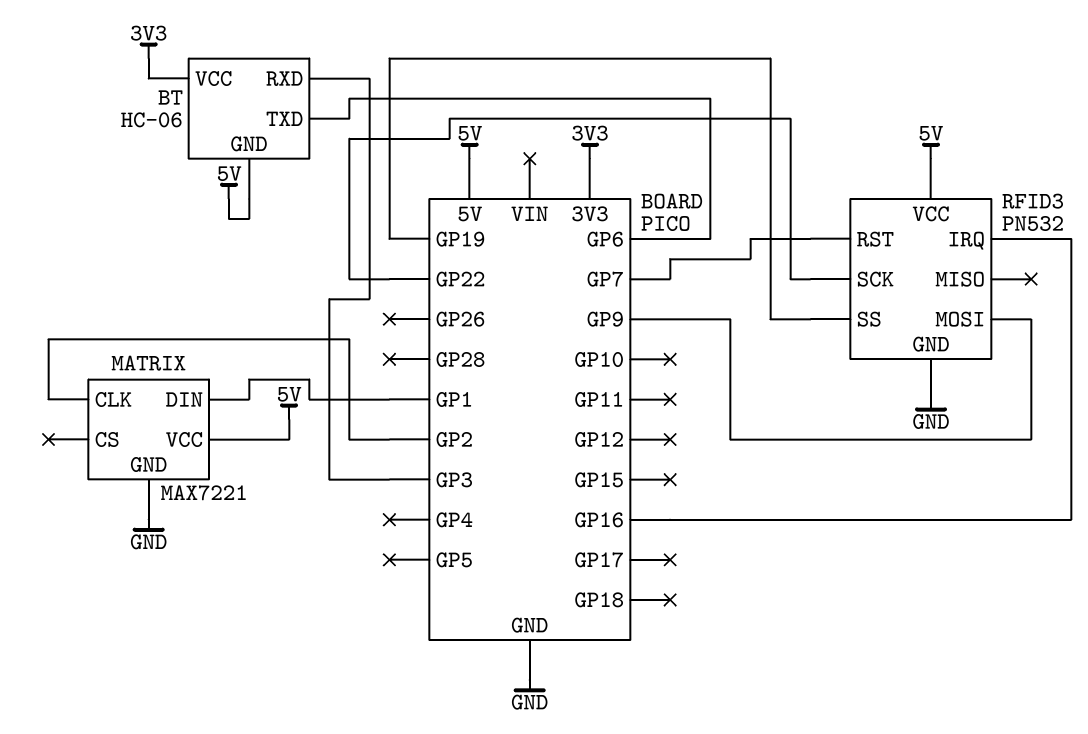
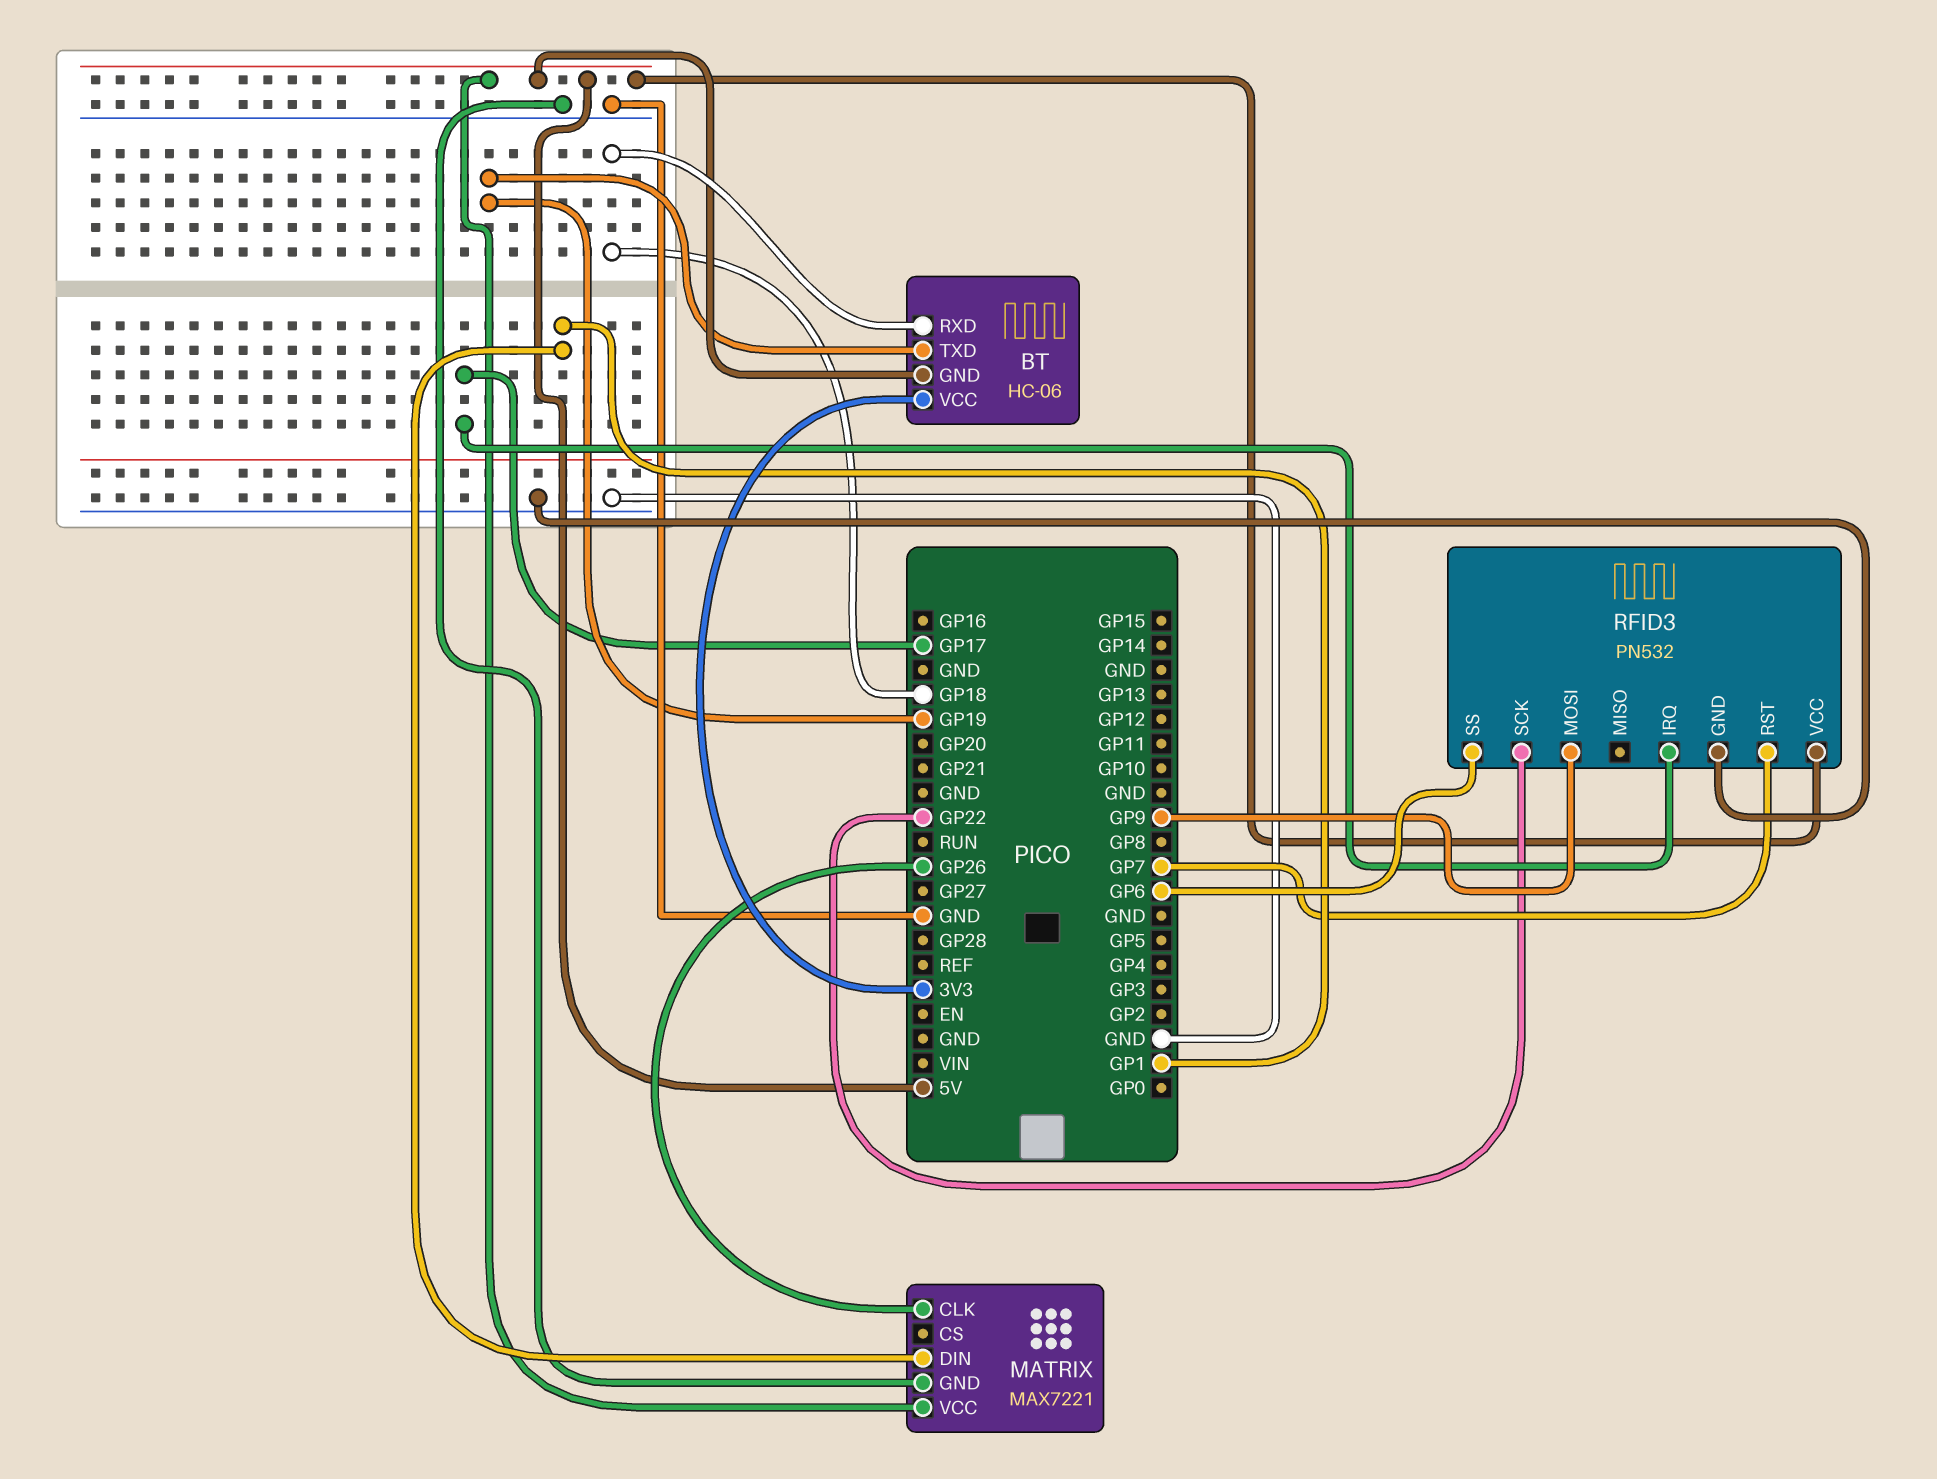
BT pin RXD: GP3 -> GP18
BT pin TXD: GP6 -> GP19
MATRIX pin CLK: GP2 -> GP26
RFID3 pin IRQ: GP16 -> GP17
RFID3 pin SS: GP19 -> GP6

